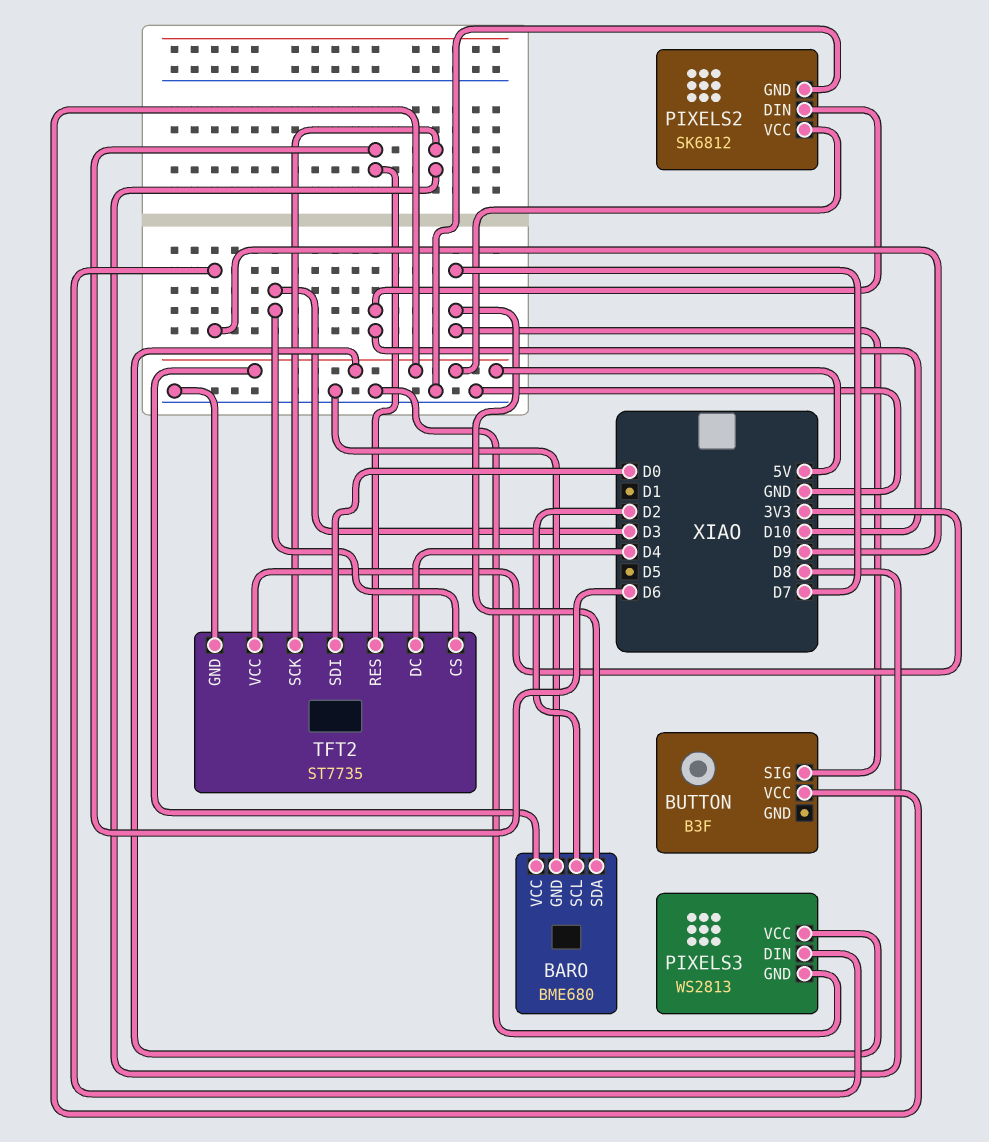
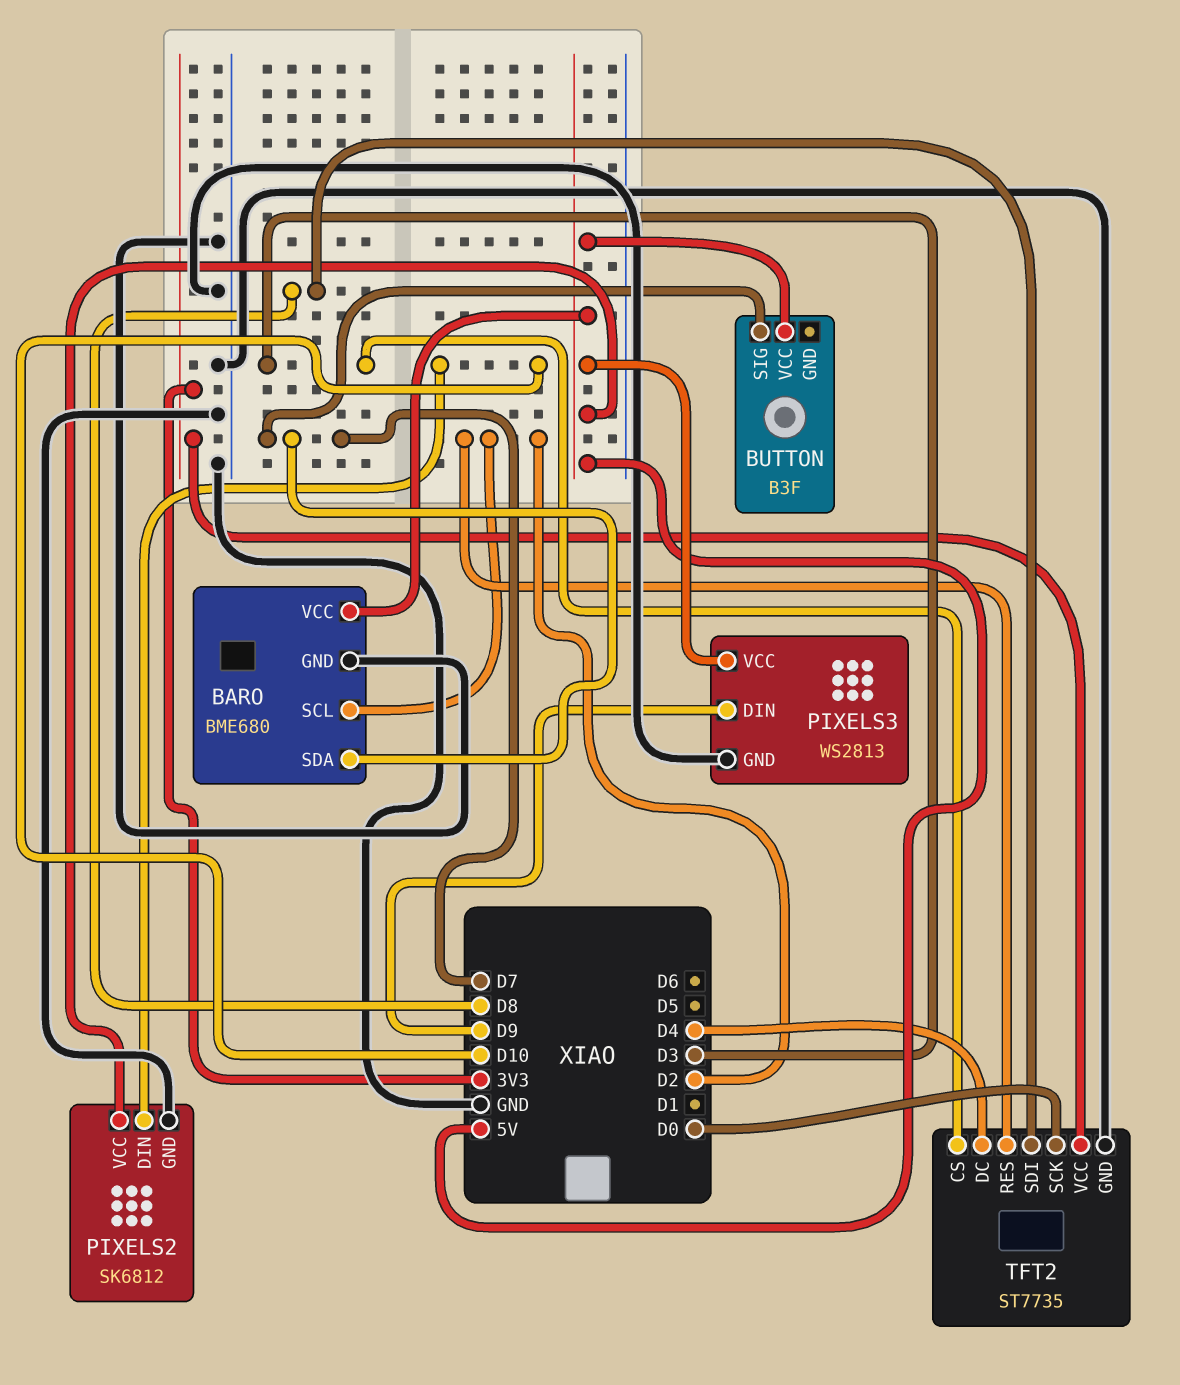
TFT2 pin RES: D6 -> D2
TFT2 pin SCK: D8 -> D0
TFT2 pin SDI: D0 -> D8

